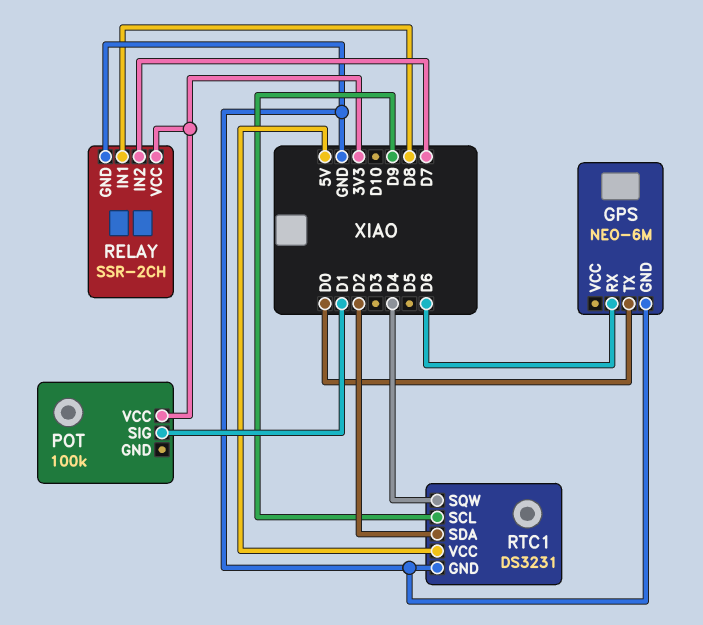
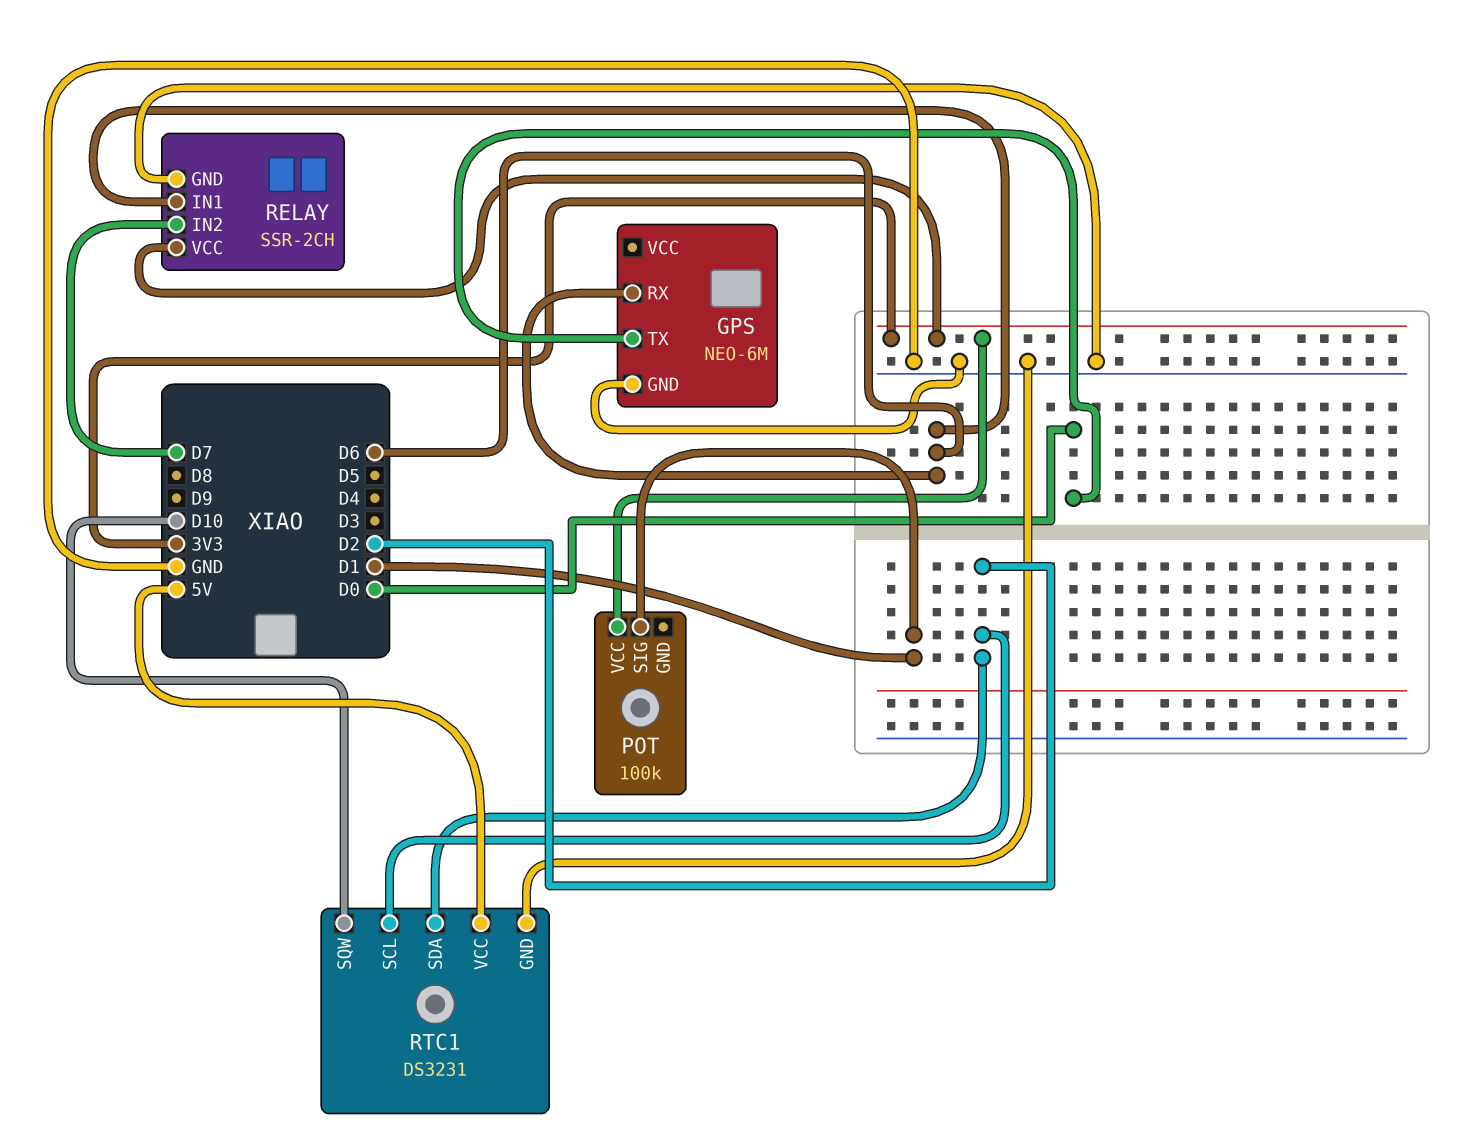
RELAY pin IN1: D8 -> D6
RTC1 pin SCL: D9 -> D2
RTC1 pin SQW: D4 -> D10

